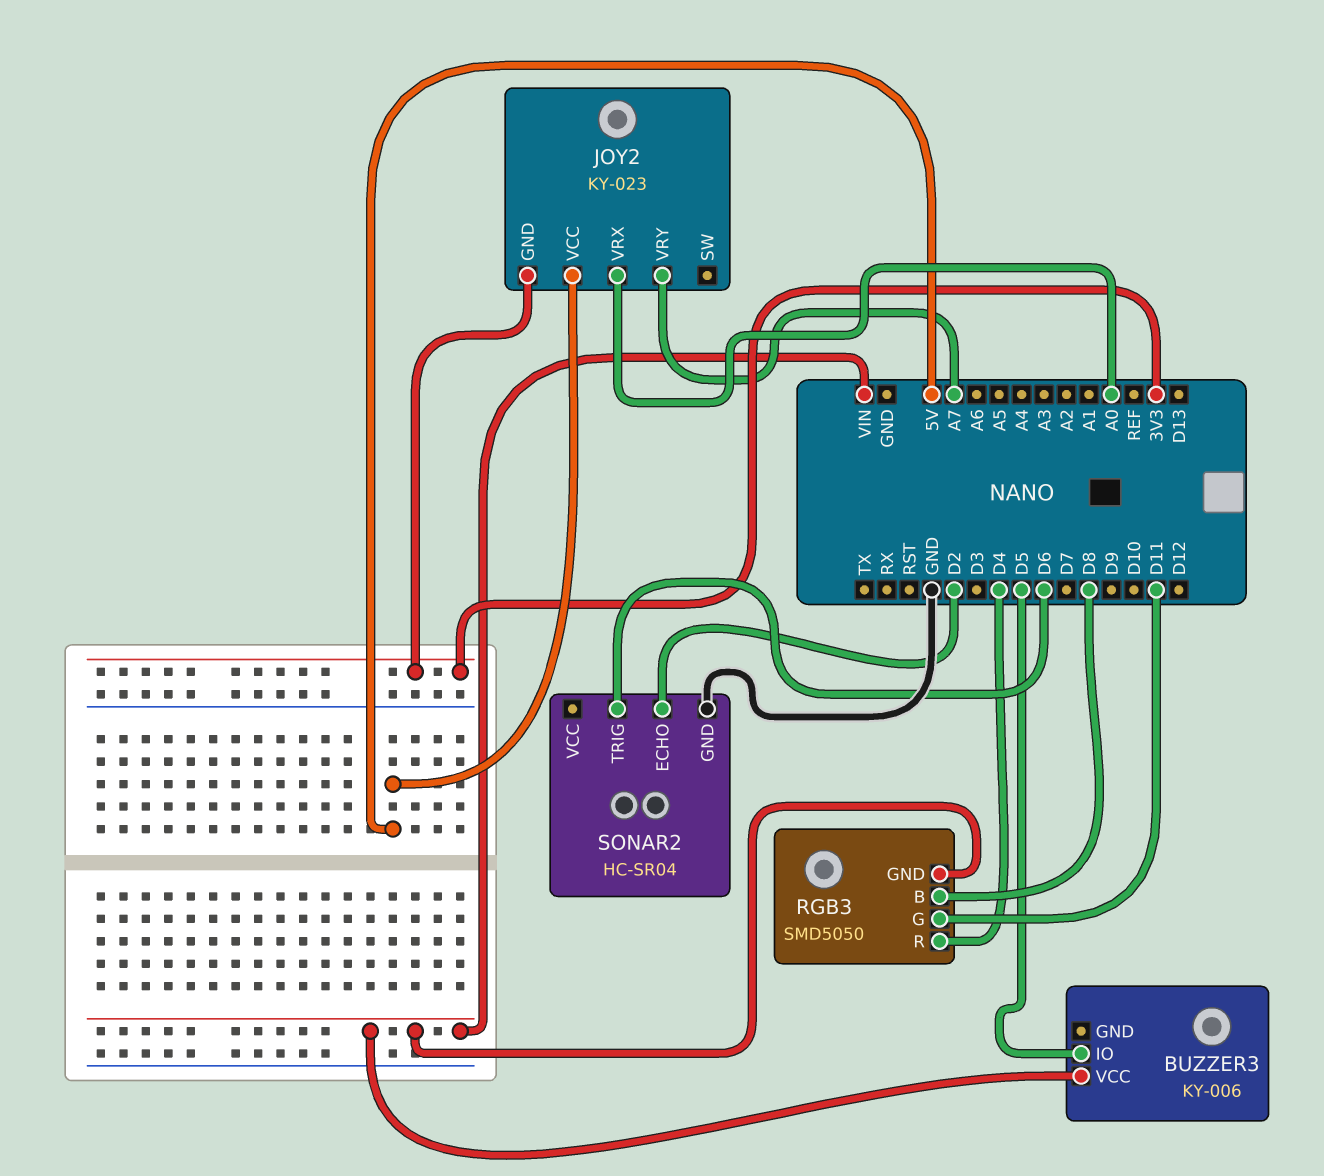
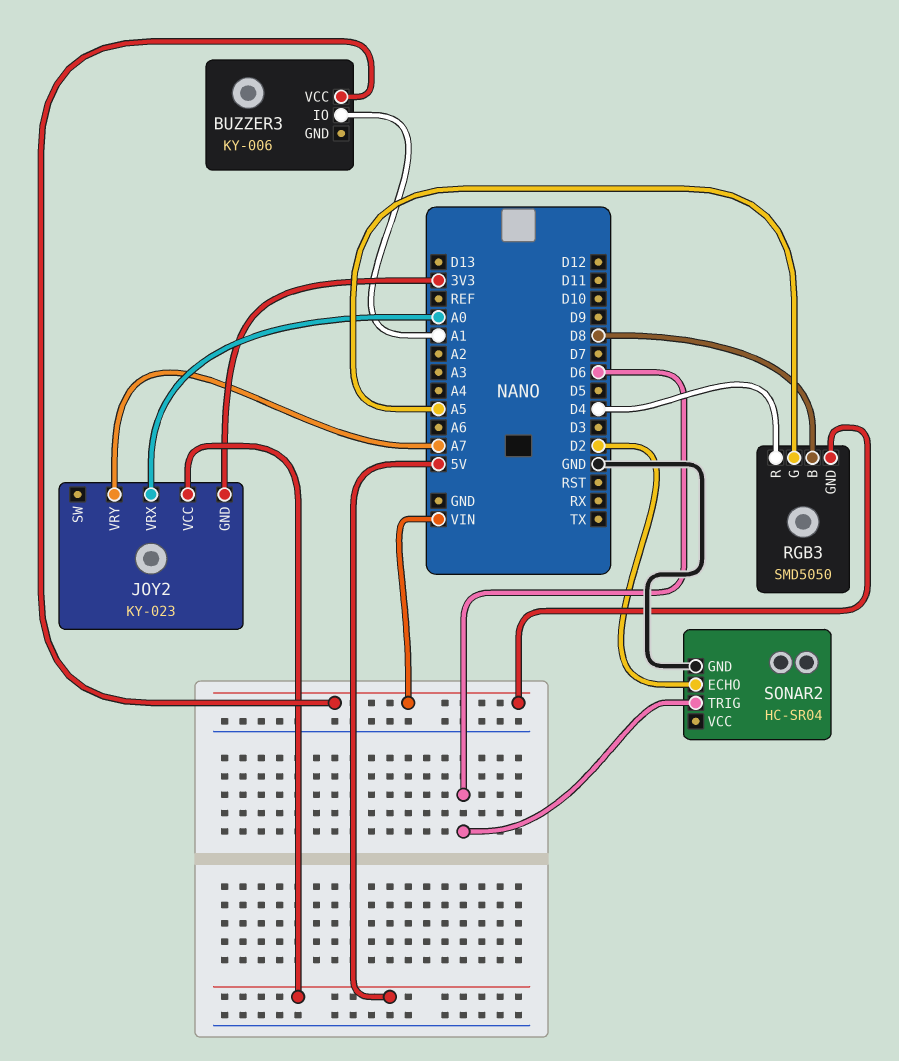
BUZZER3 pin IO: D5 -> A1
RGB3 pin G: D11 -> A5

